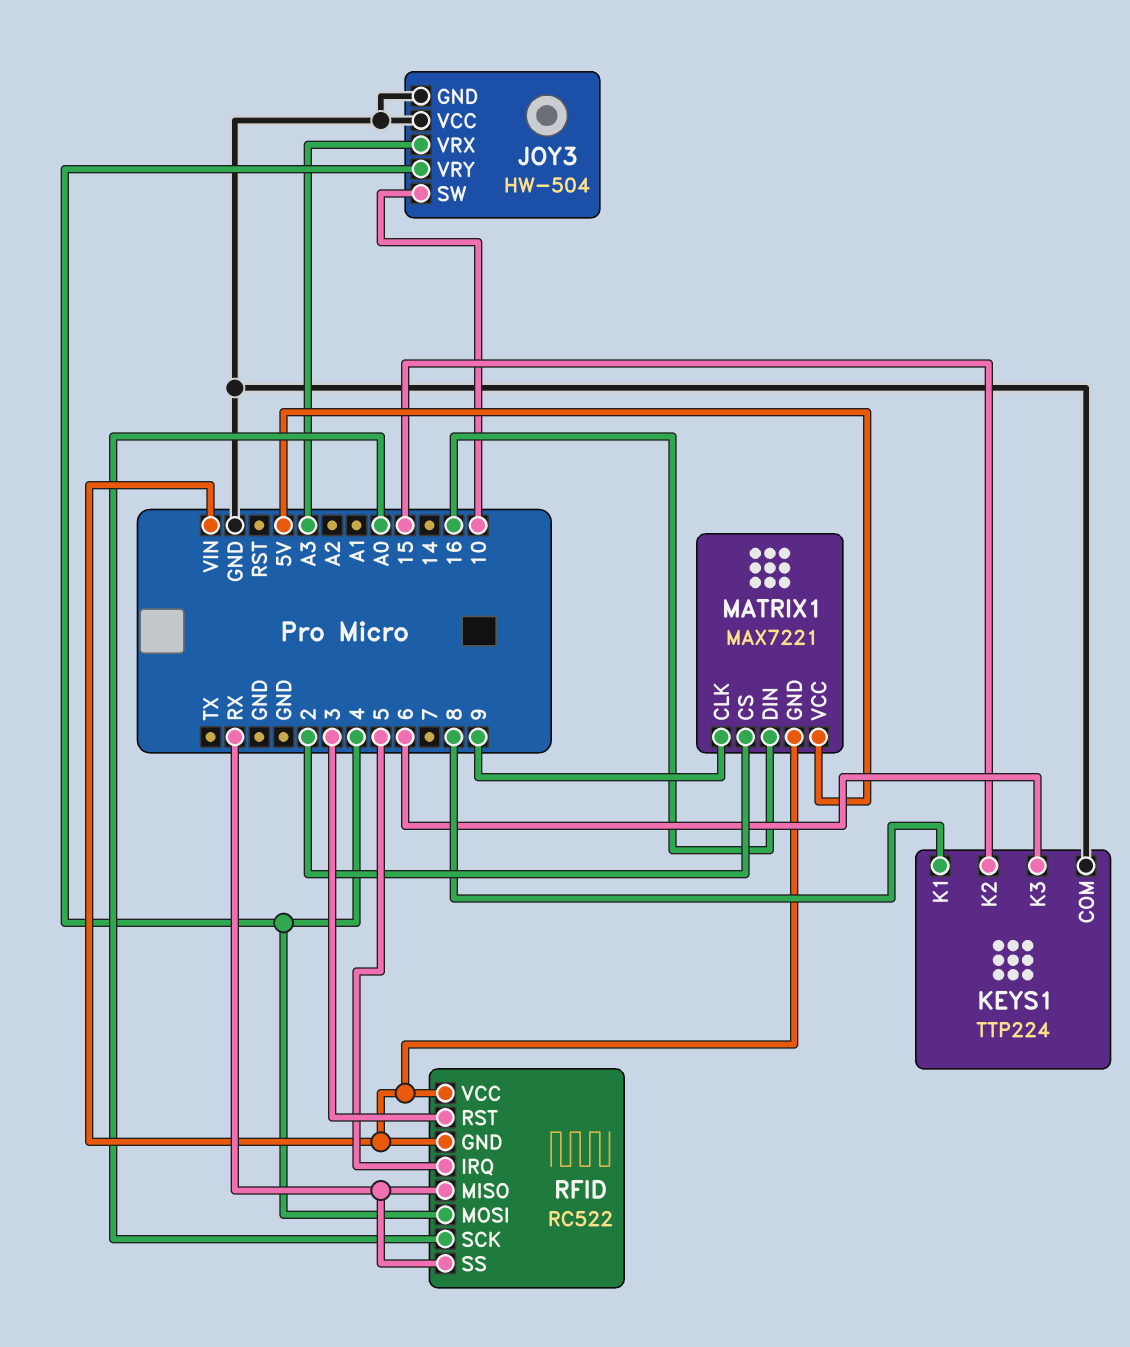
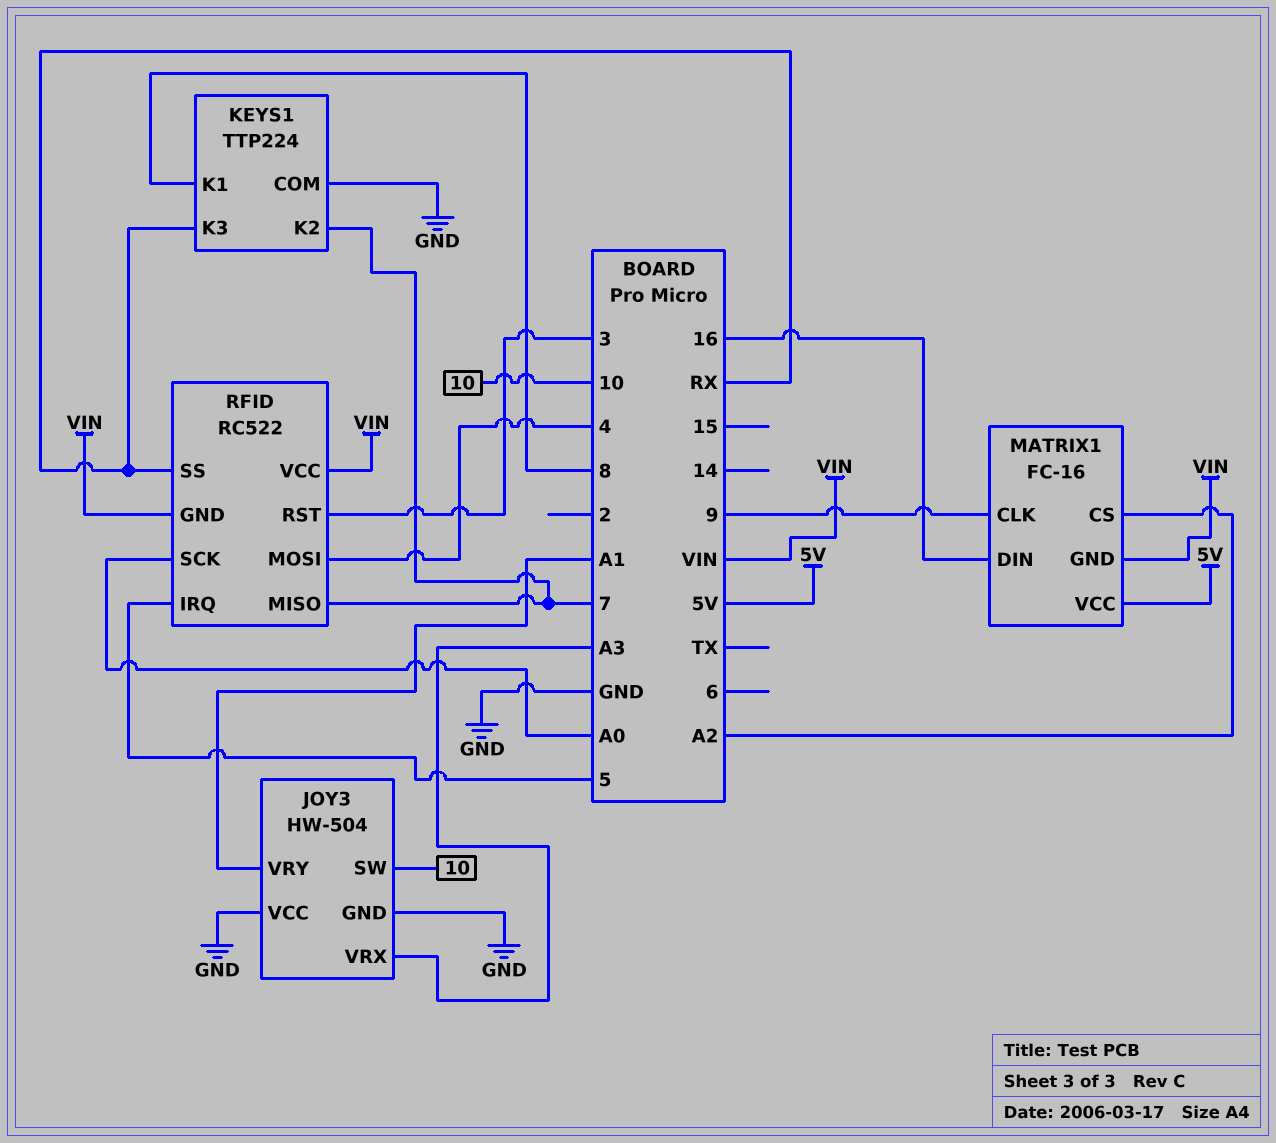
JOY3 pin VRY: 4 -> A1
KEYS1 pin K2: 15 -> 7
KEYS1 pin K3: 6 -> RX
MATRIX1: MAX7221 -> FC-16
MATRIX1 pin CS: 2 -> A2
RFID pin MISO: RX -> 7

